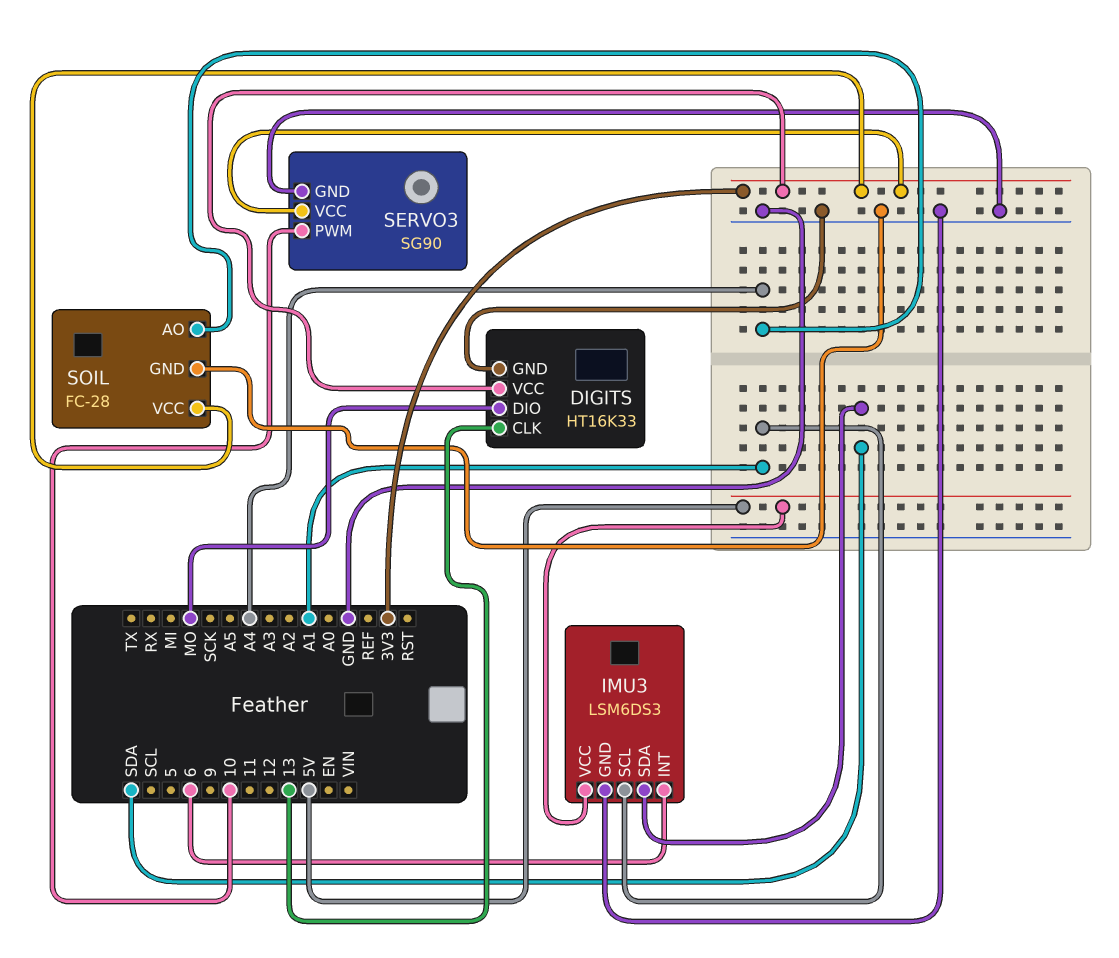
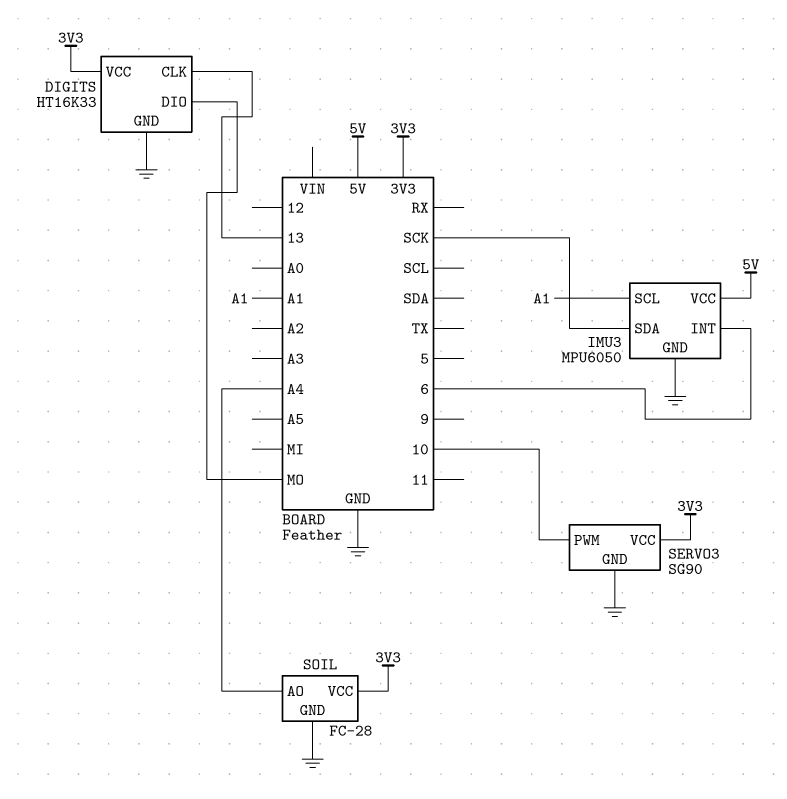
IMU3: LSM6DS3 -> MPU6050
IMU3 pin SDA: SDA -> SCK

